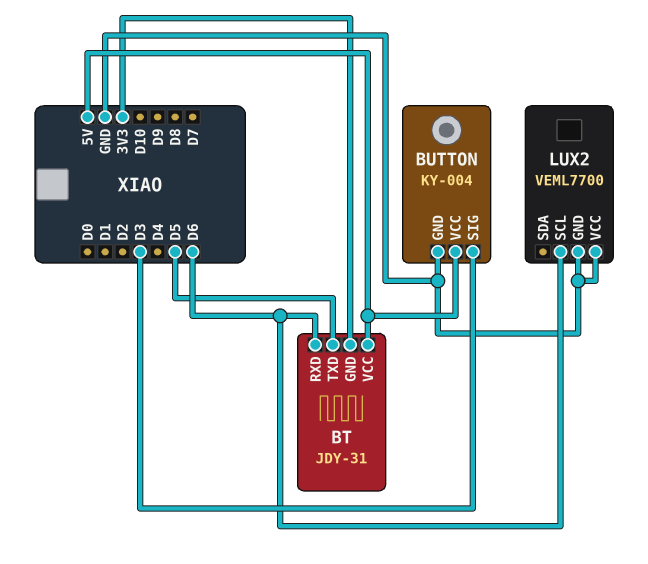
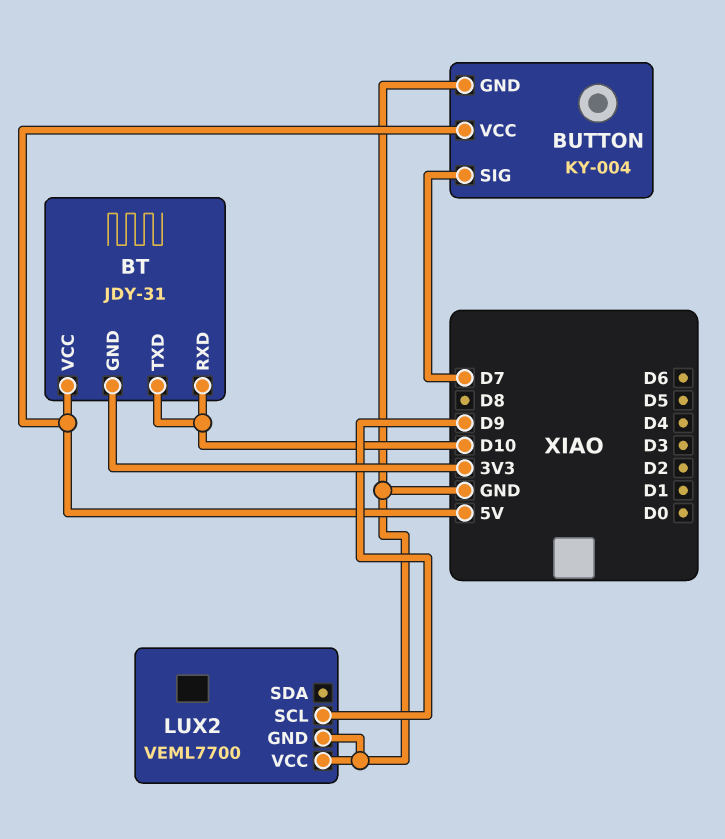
BT pin RXD: D6 -> D10
BT pin TXD: D5 -> D10
BUTTON pin SIG: D3 -> D7
LUX2 pin SCL: D6 -> D9

